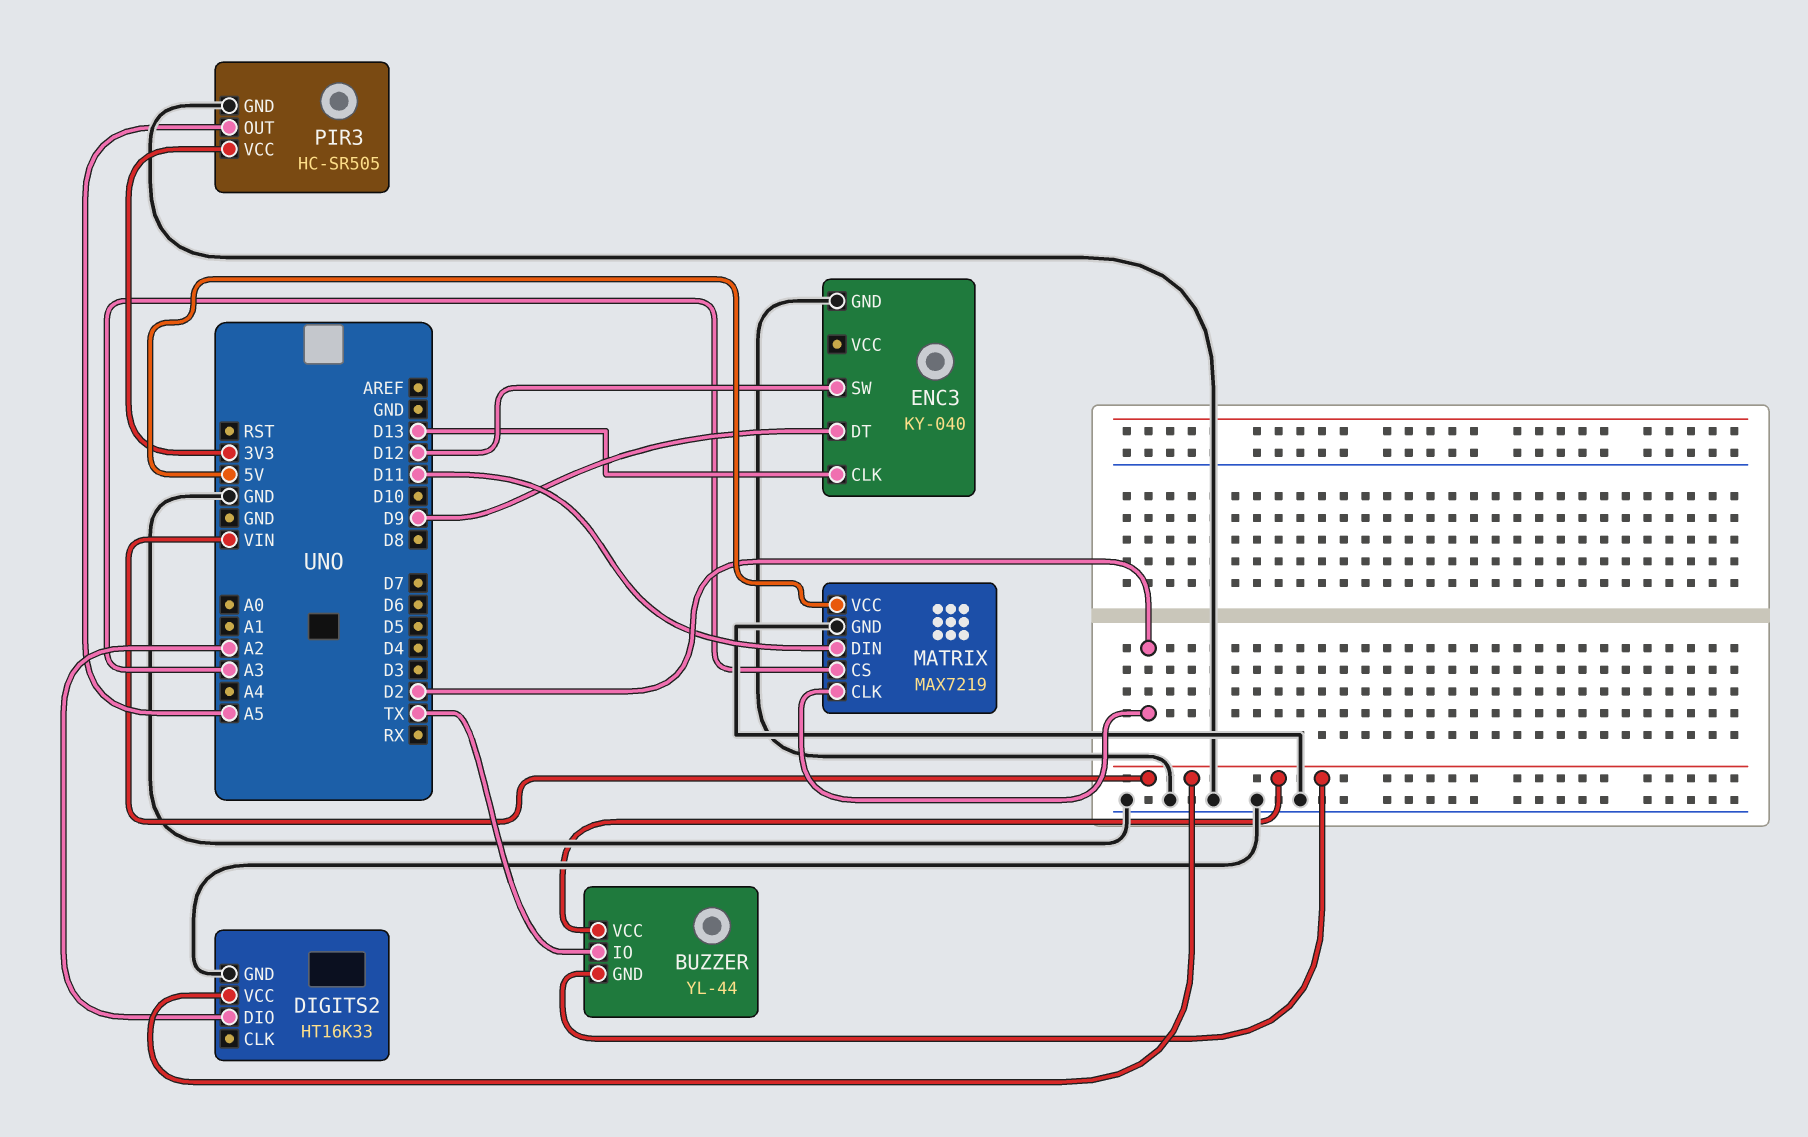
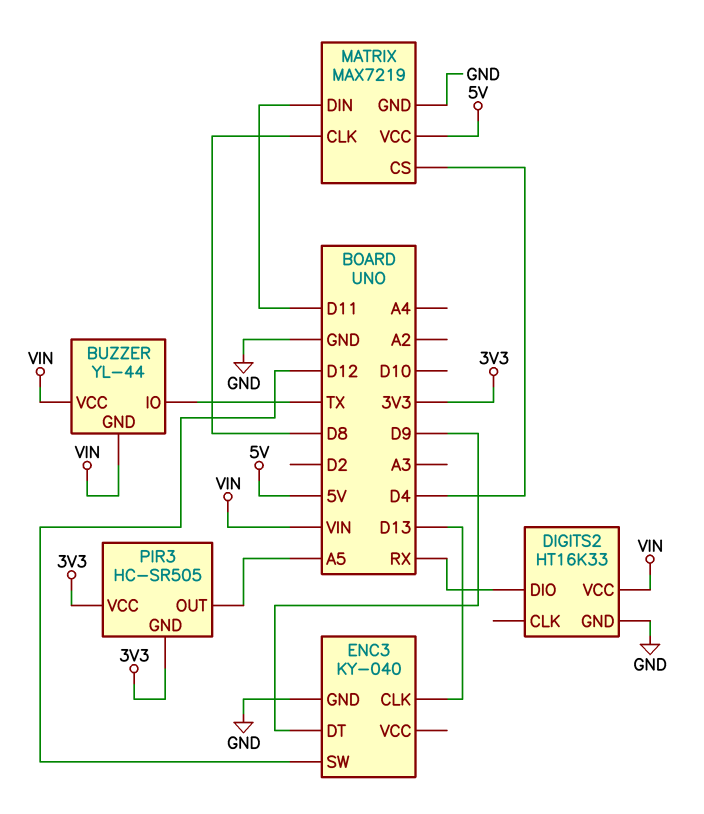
DIGITS2 pin DIO: A2 -> RX
MATRIX pin CLK: D2 -> D8
MATRIX pin CS: A3 -> D4
PIR3 pin GND: GND -> 3V3

